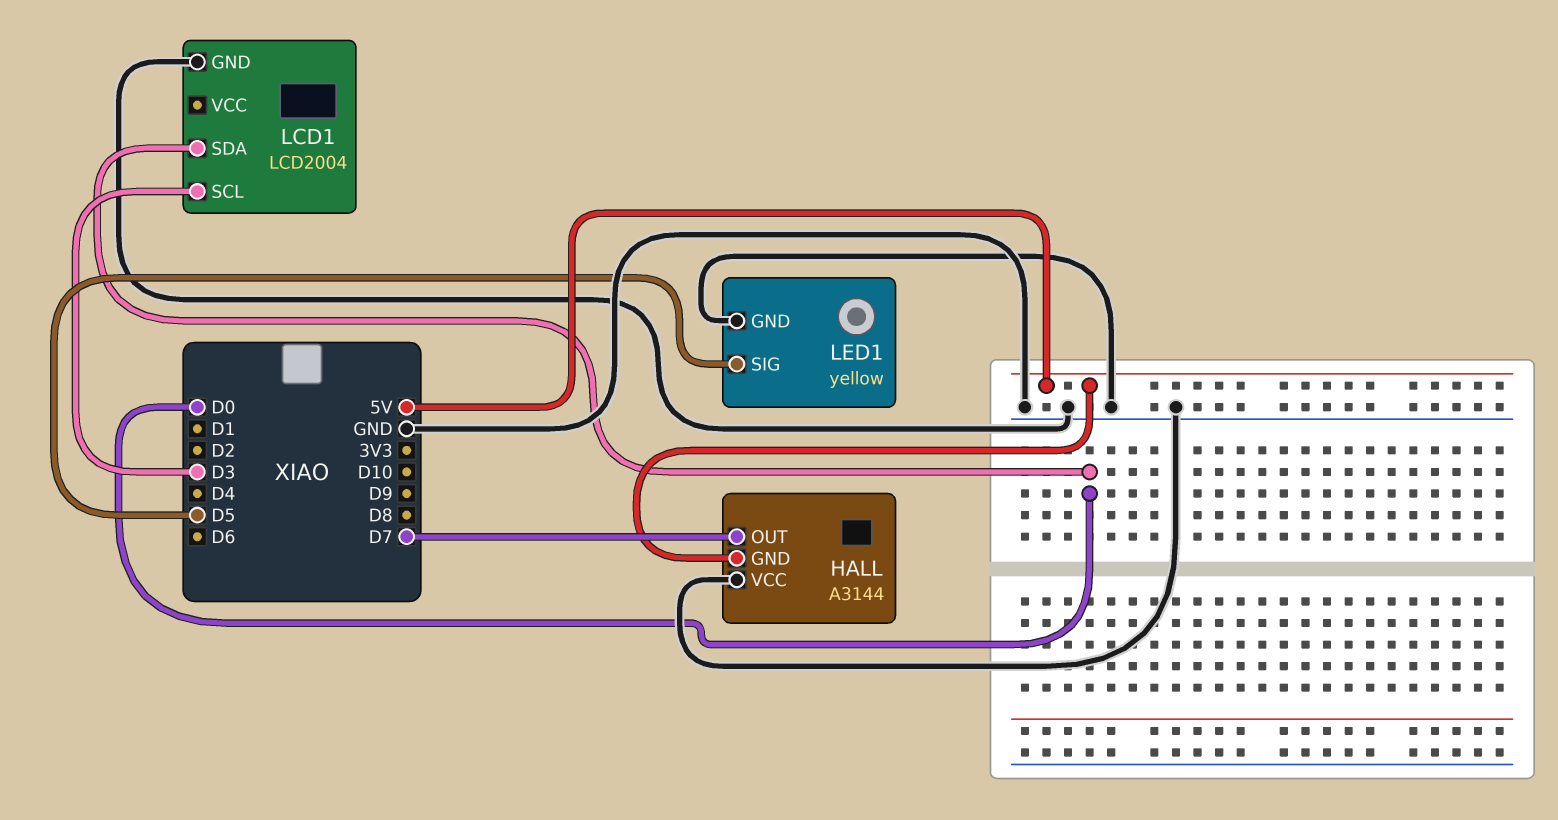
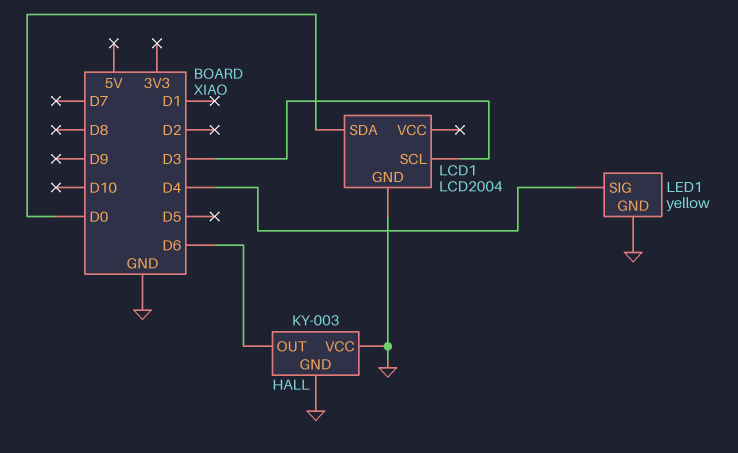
HALL: A3144 -> KY-003
HALL pin GND: 5V -> GND
HALL pin OUT: D7 -> D6
LED1 pin SIG: D5 -> D4

